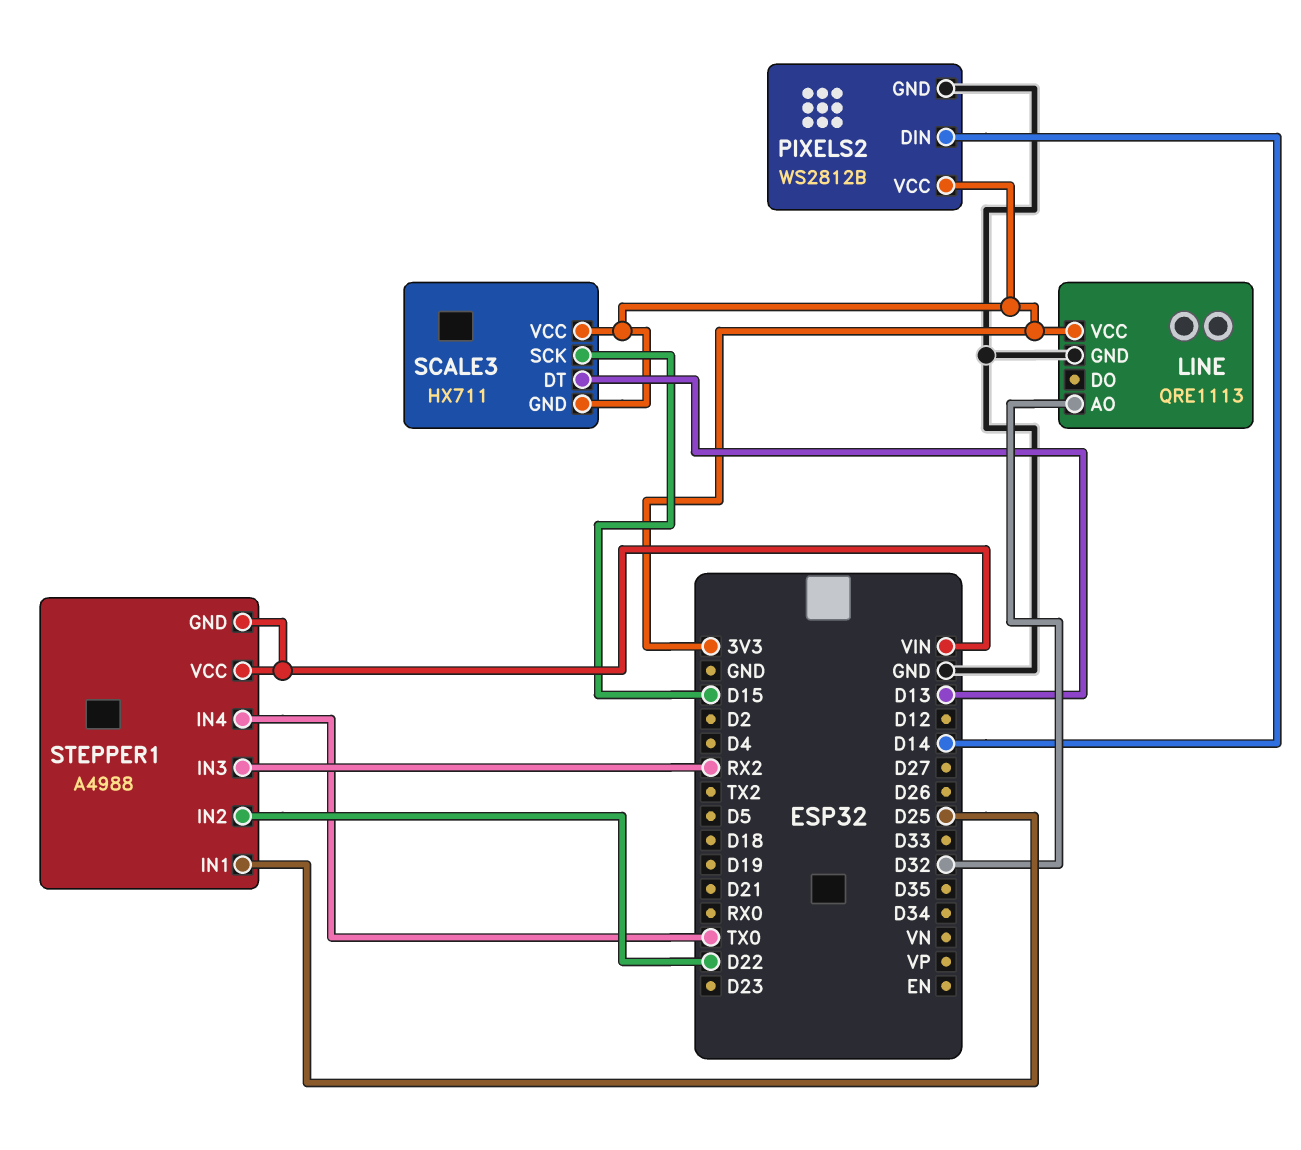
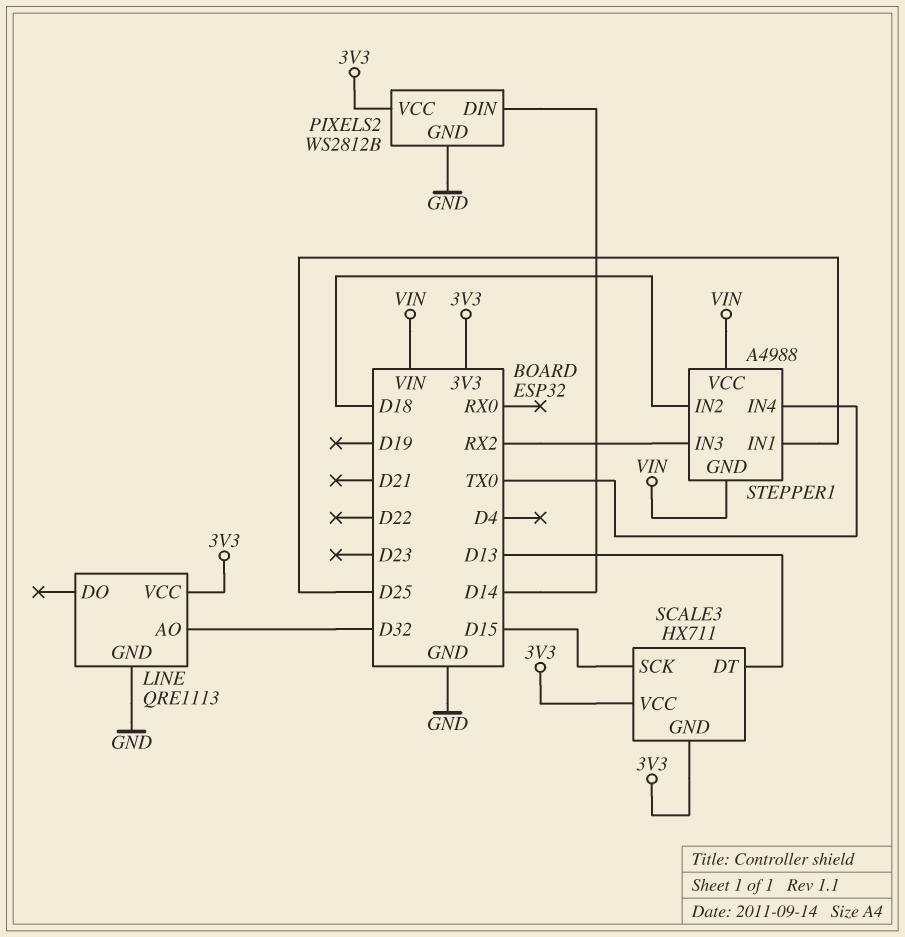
STEPPER1 pin IN2: D22 -> D18

